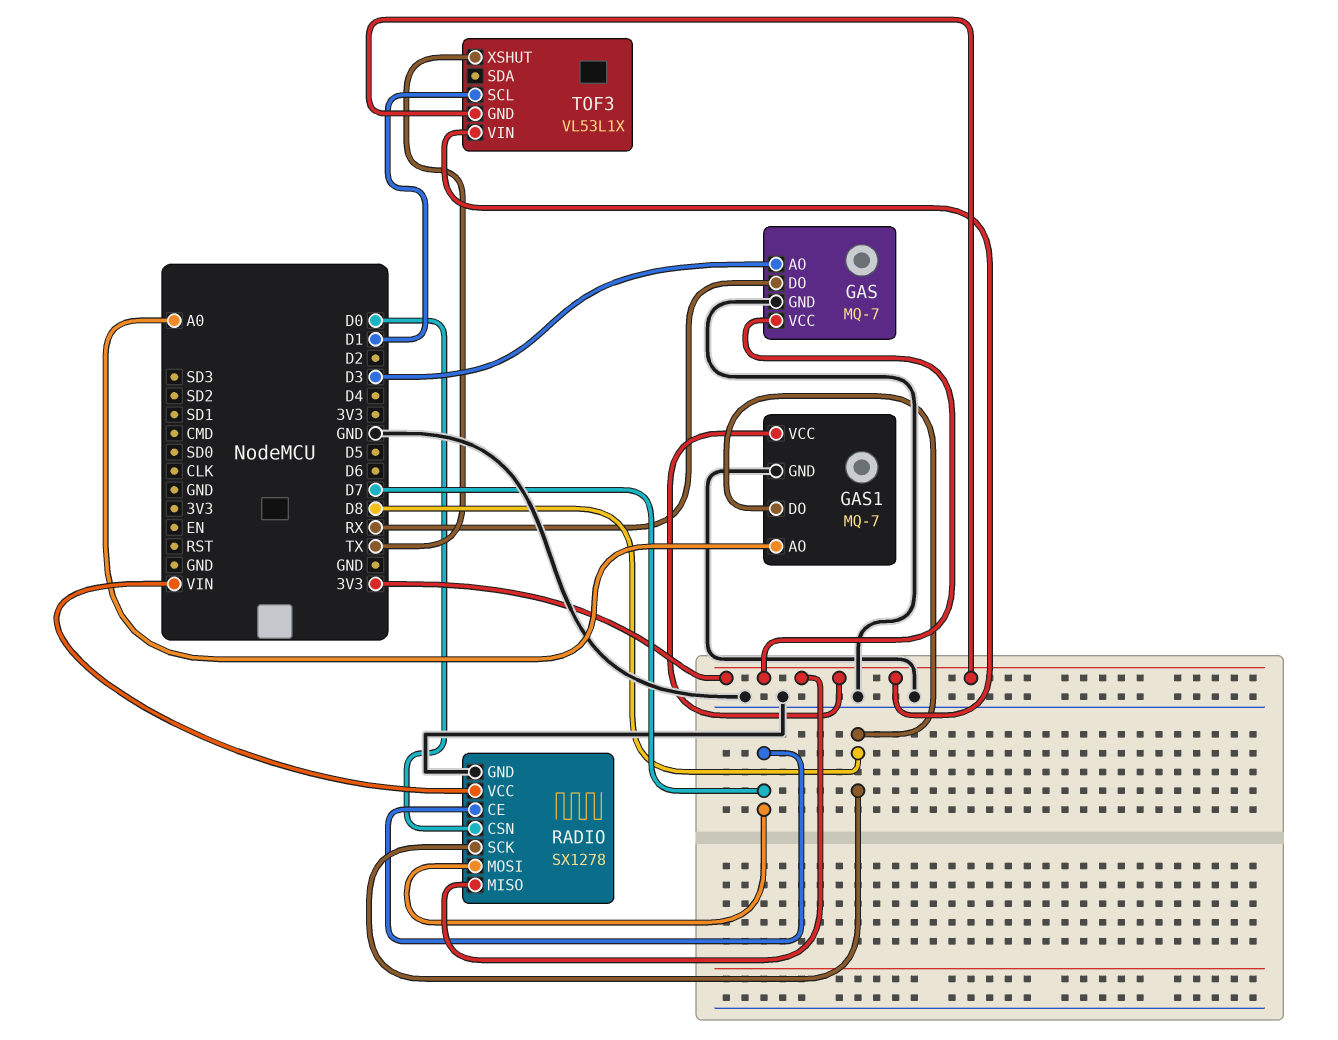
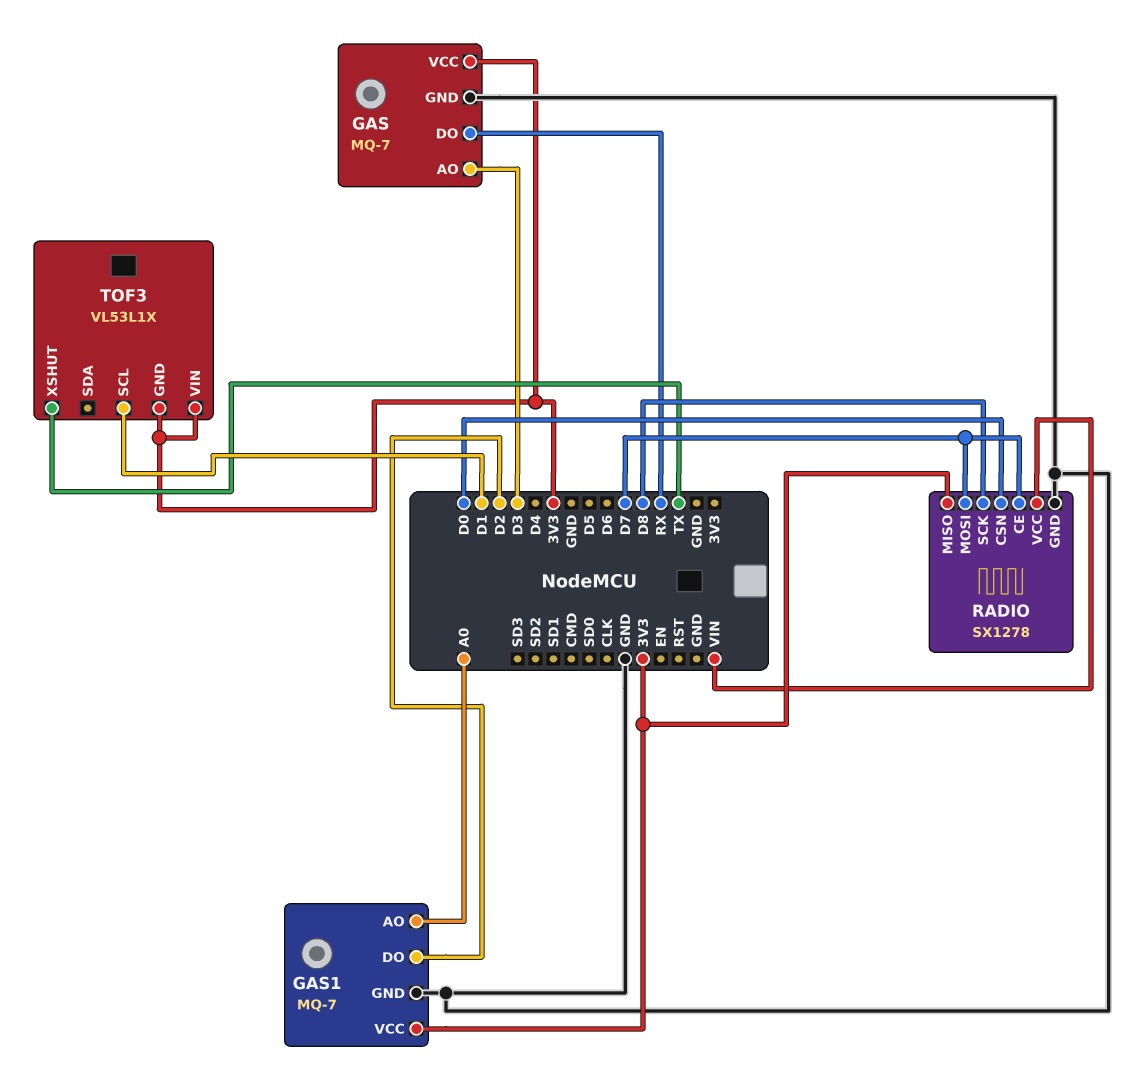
GAS1 pin DO: D8 -> D2

